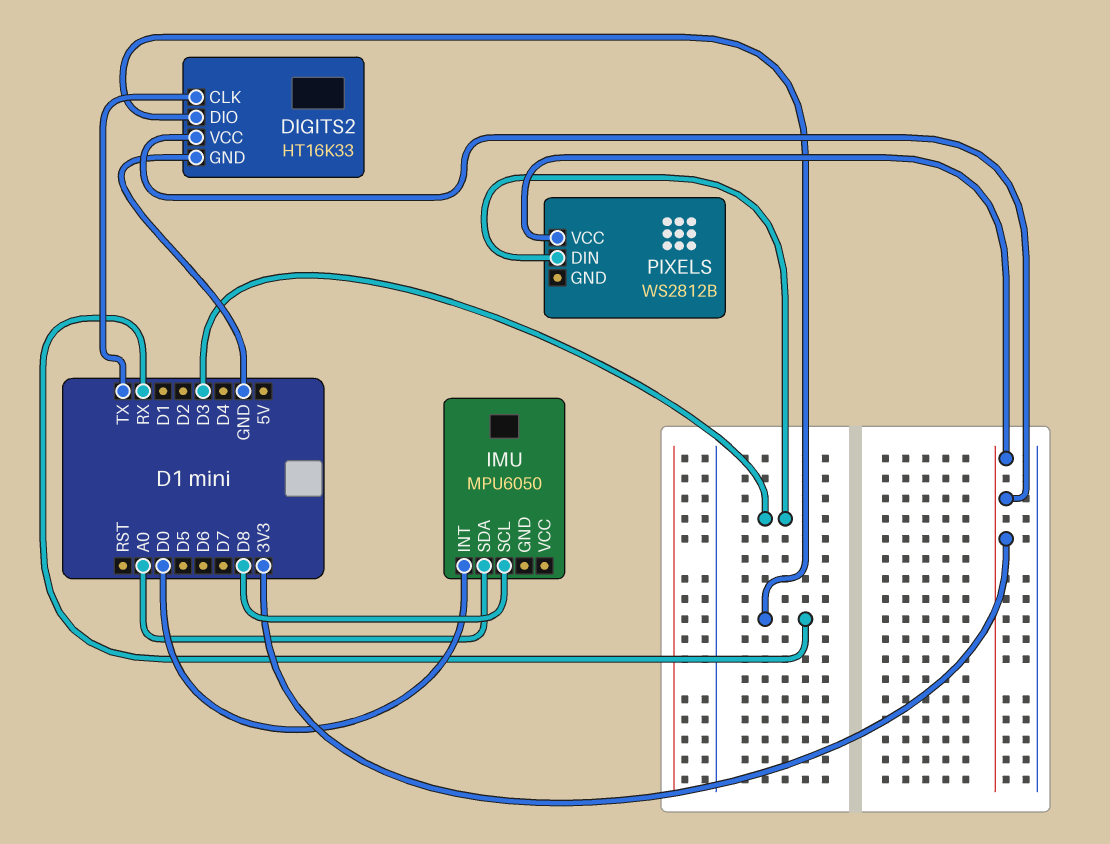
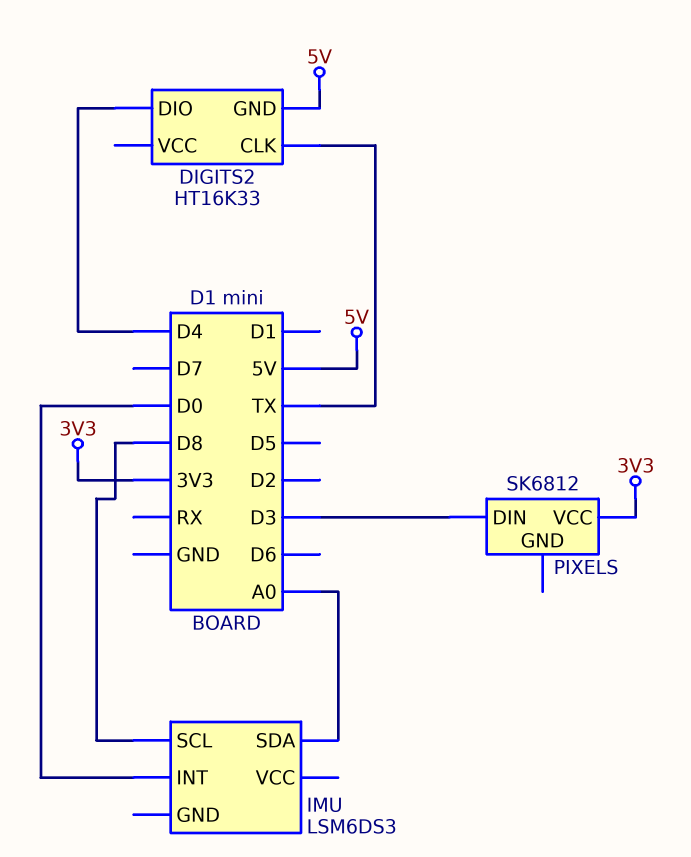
DIGITS2 pin DIO: RX -> D4
DIGITS2 pin GND: GND -> 5V
DIGITS2 pin VCC: 3V3 -> none
IMU: MPU6050 -> LSM6DS3
PIXELS: WS2812B -> SK6812

